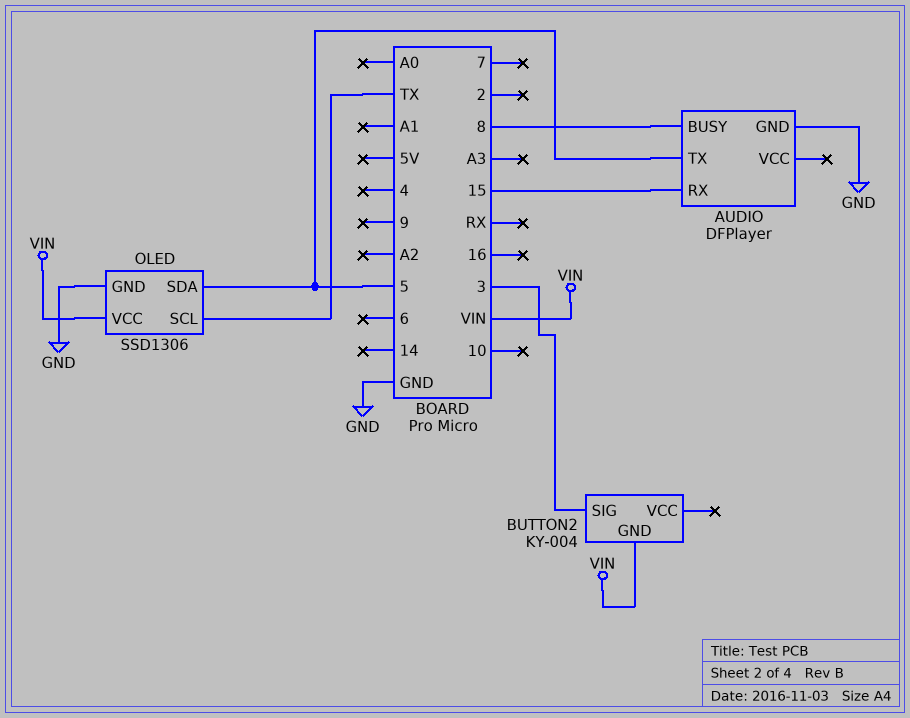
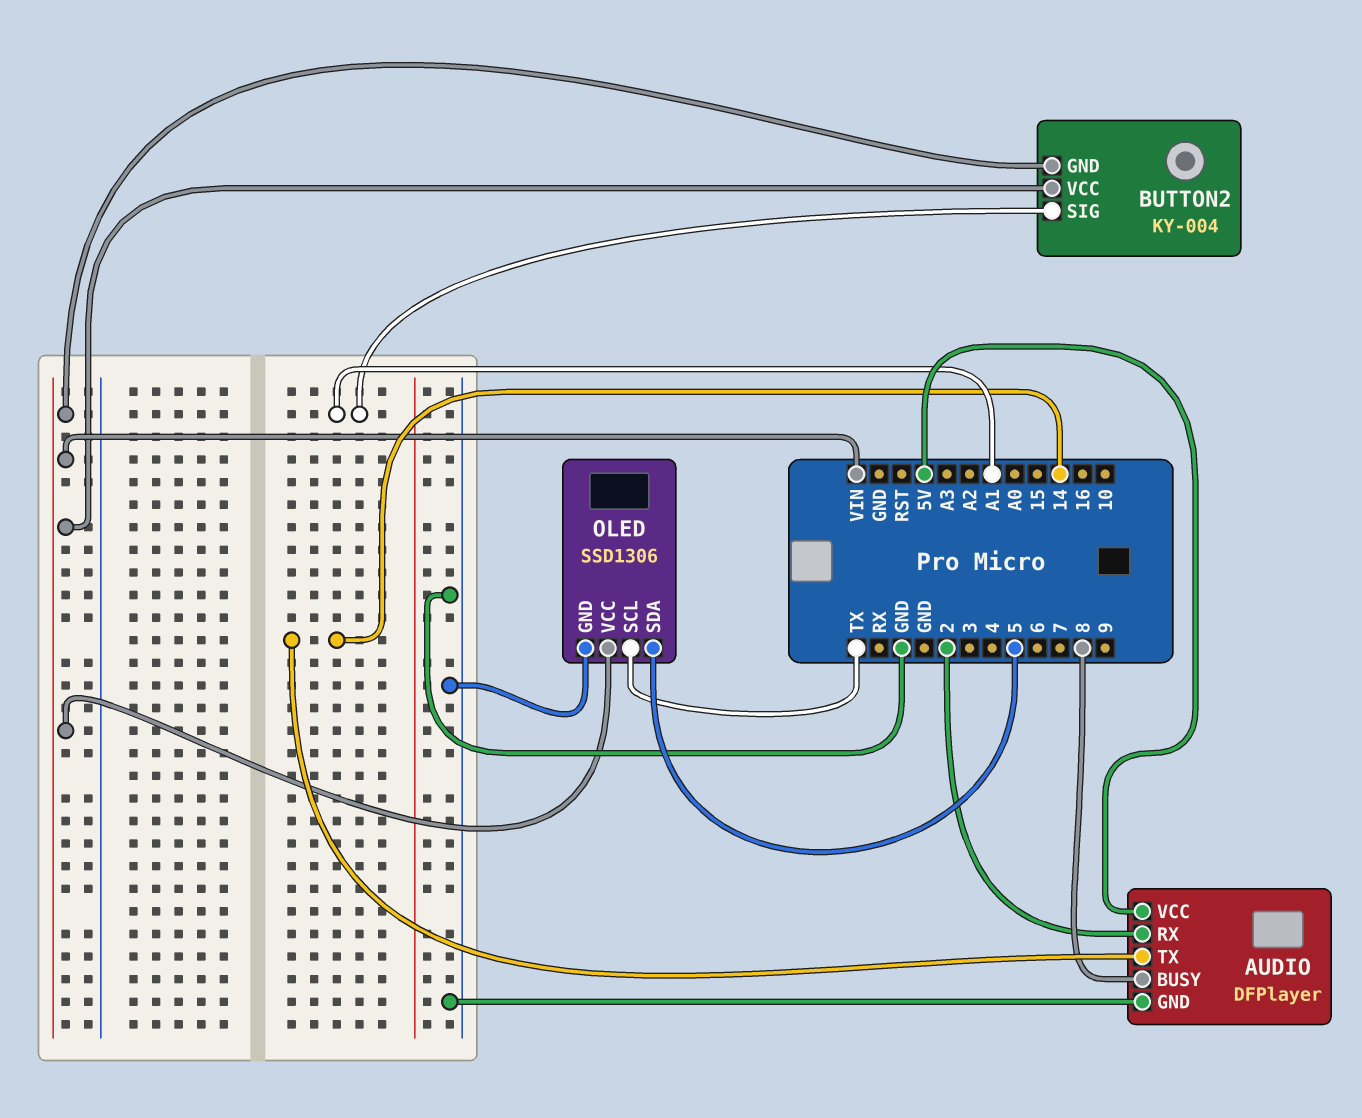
AUDIO pin RX: 15 -> 2
AUDIO pin TX: 5 -> 14
AUDIO pin VCC: none -> 5V
BUTTON2 pin SIG: 3 -> A1
BUTTON2 pin VCC: none -> VIN

